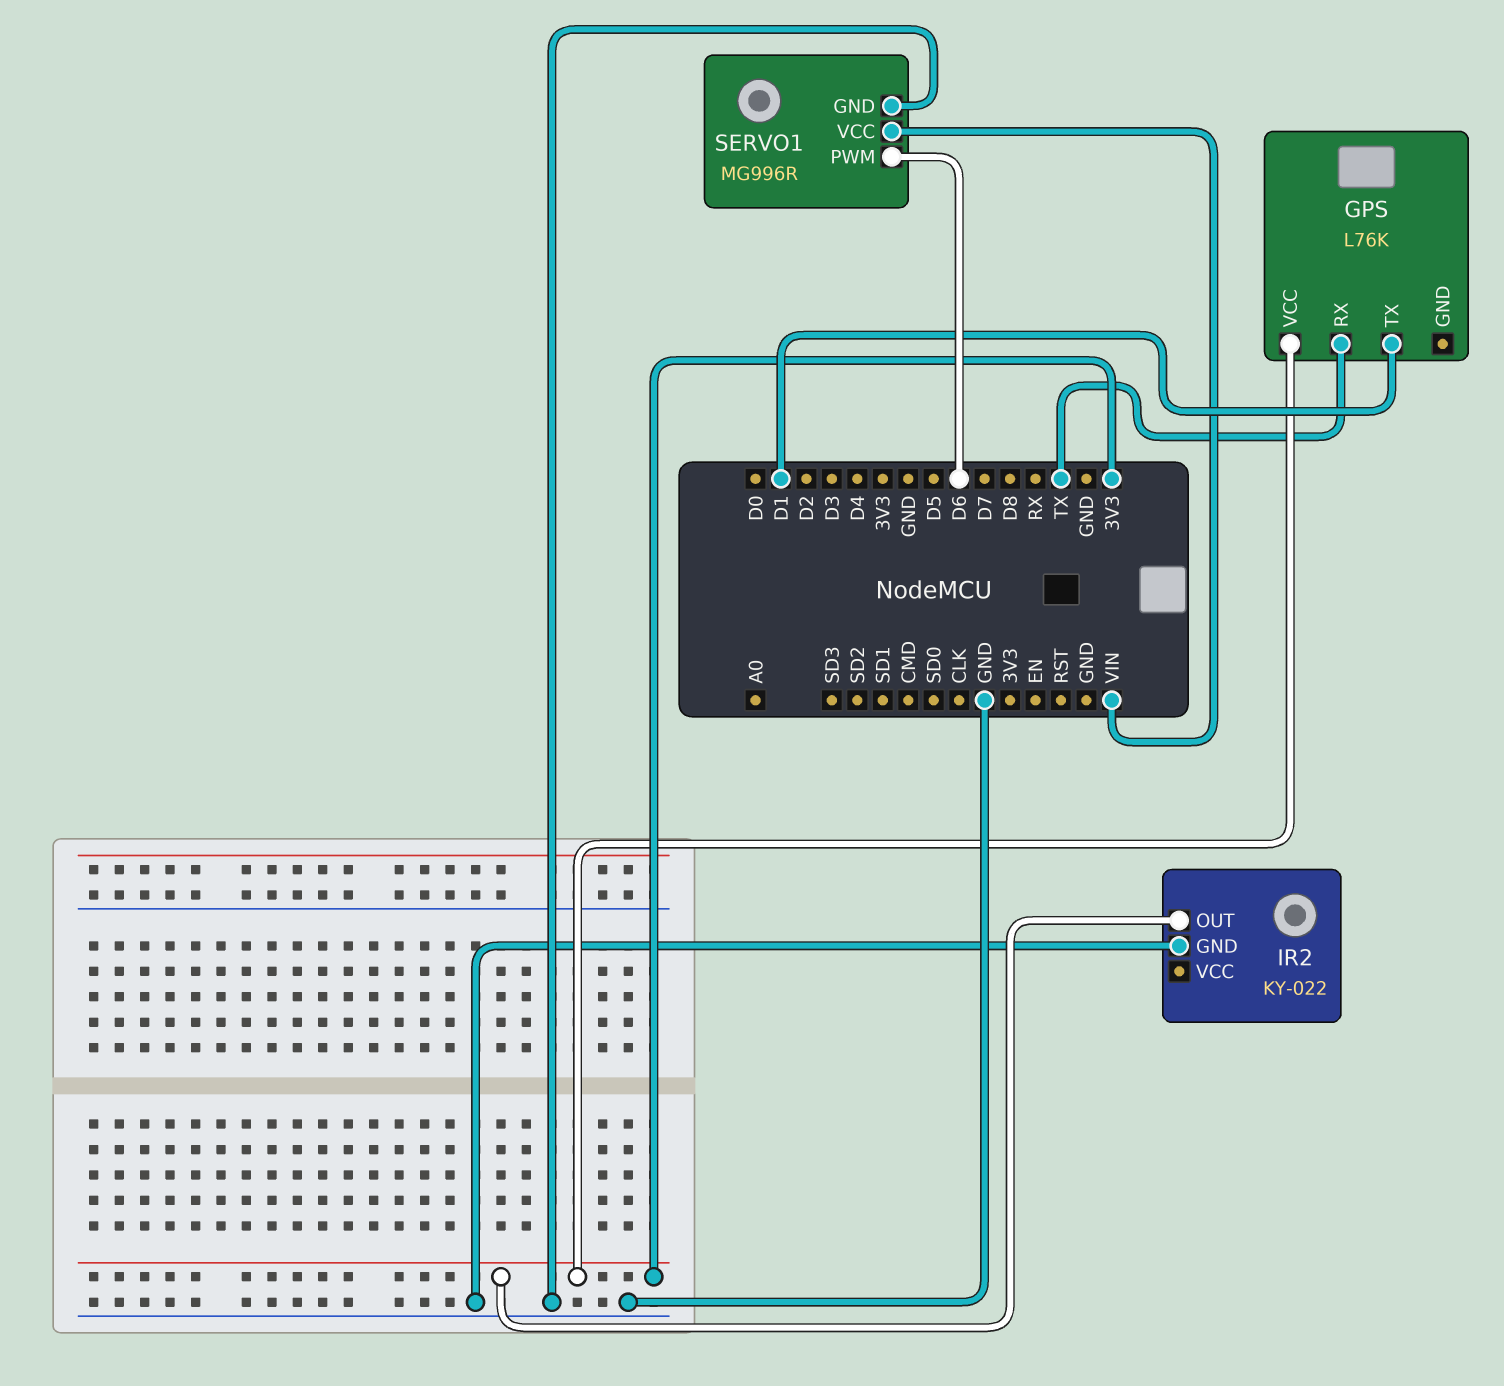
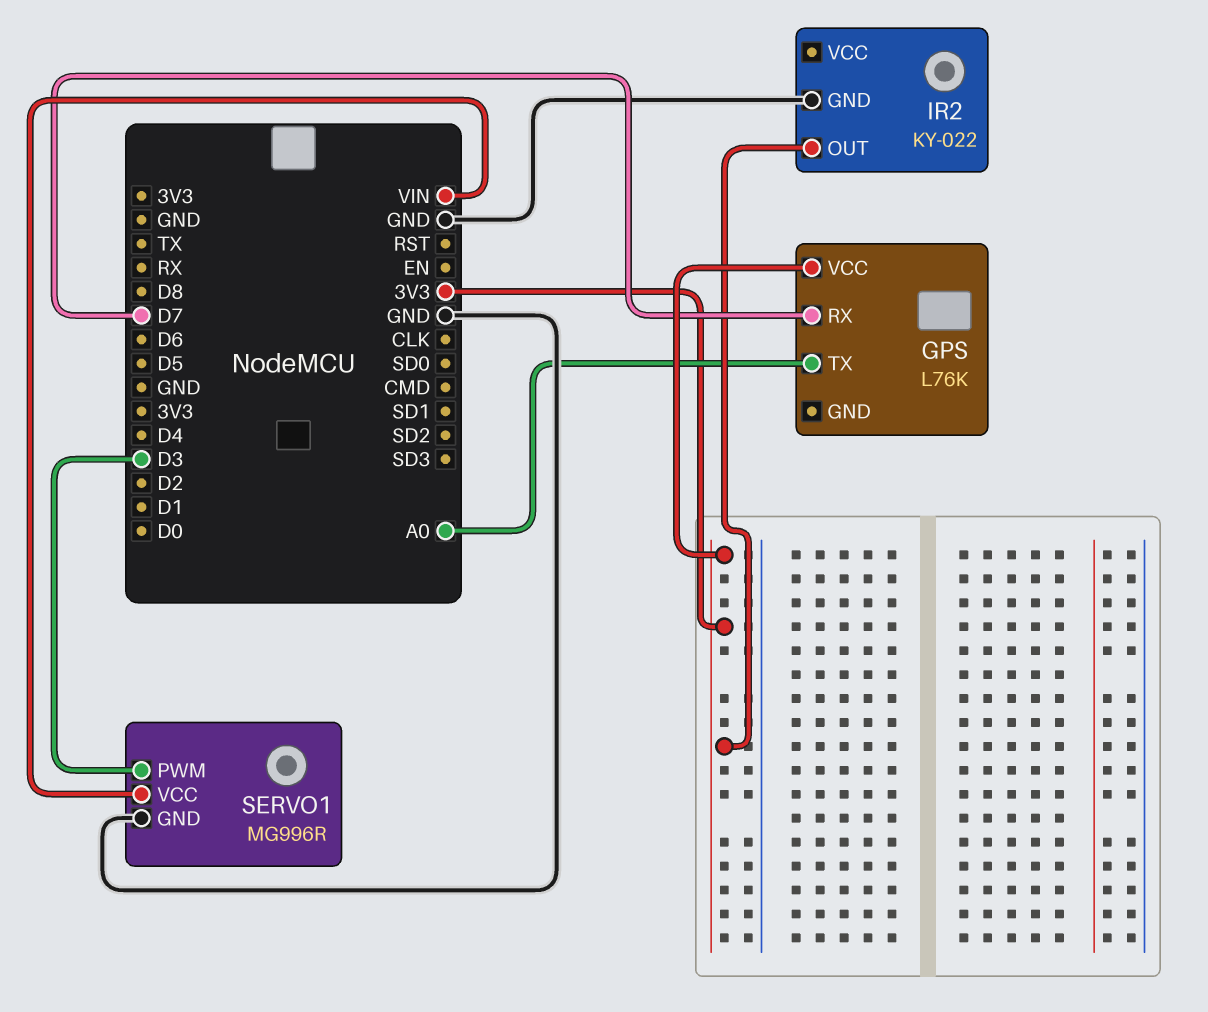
GPS pin RX: TX -> D7
GPS pin TX: D1 -> A0
SERVO1 pin PWM: D6 -> D3

